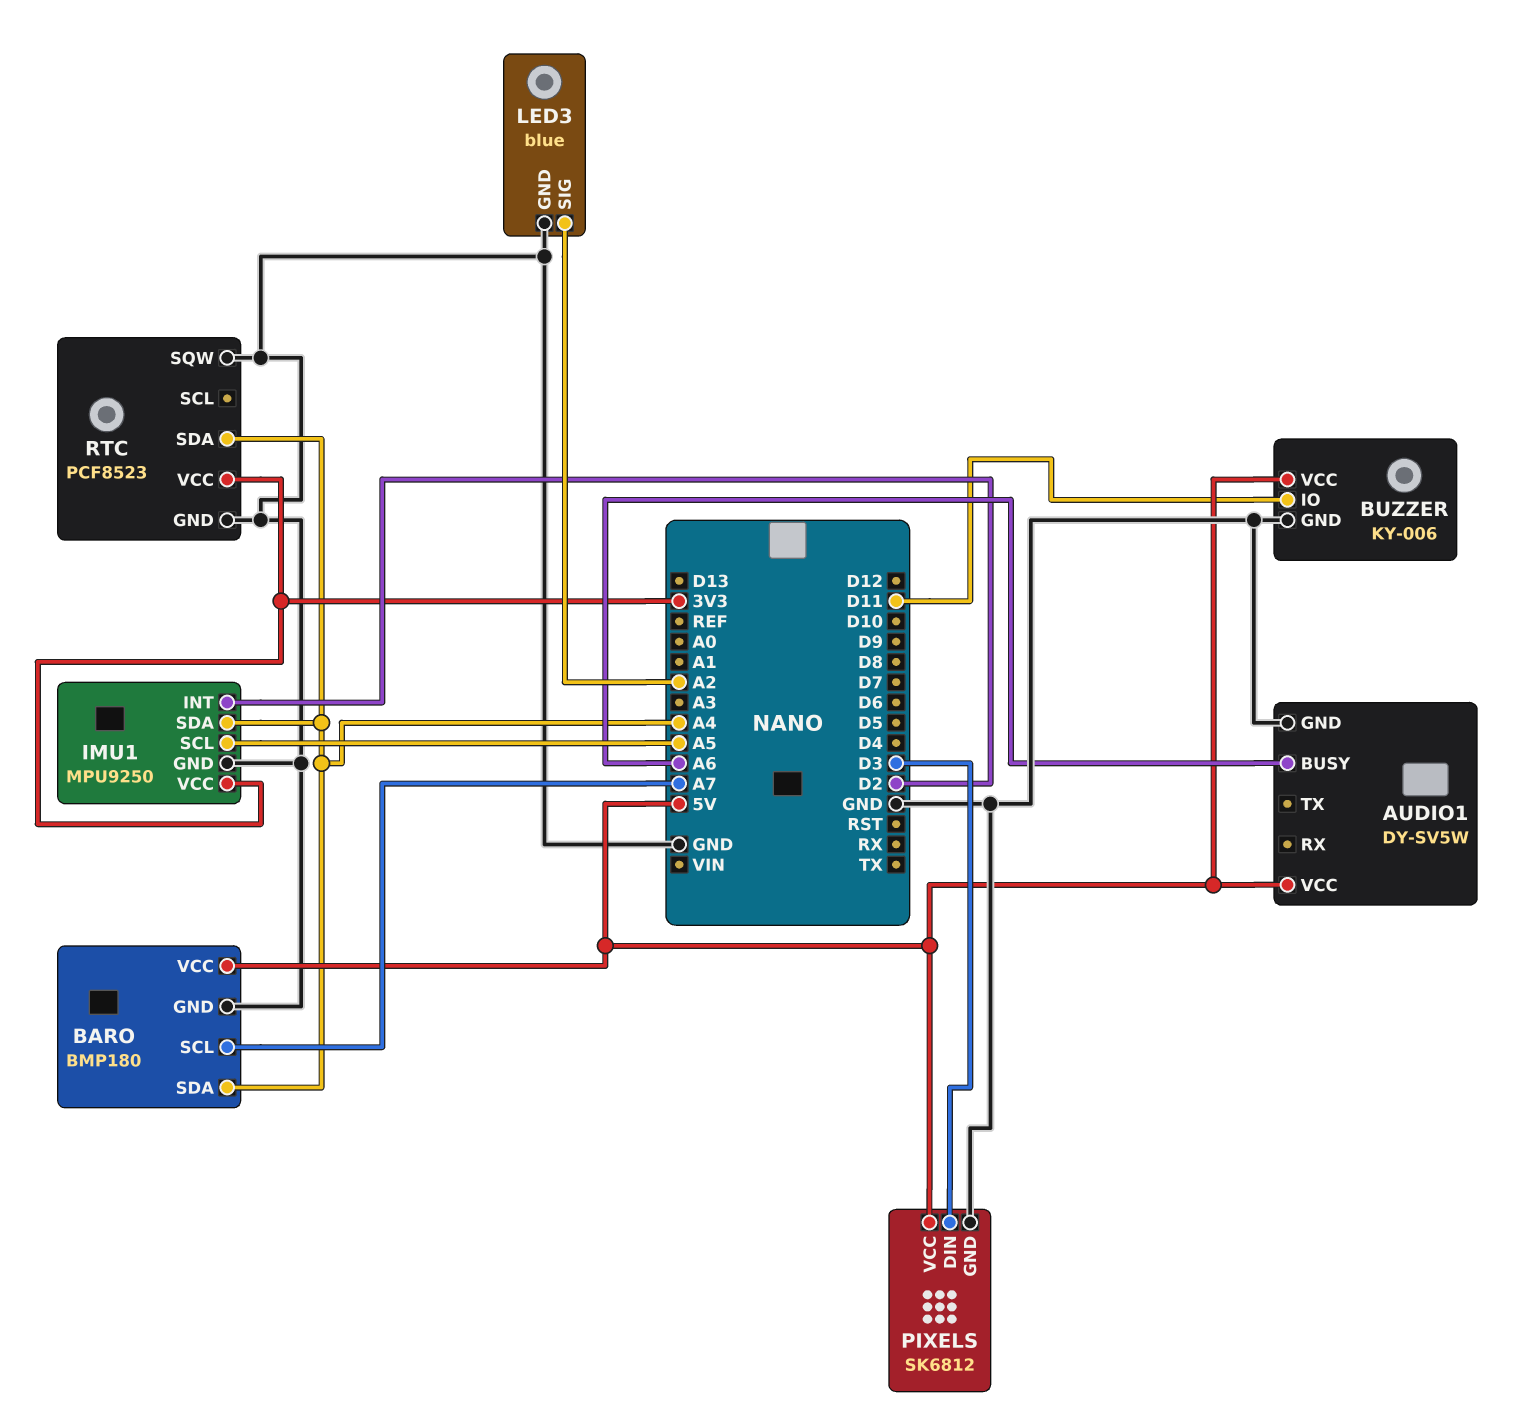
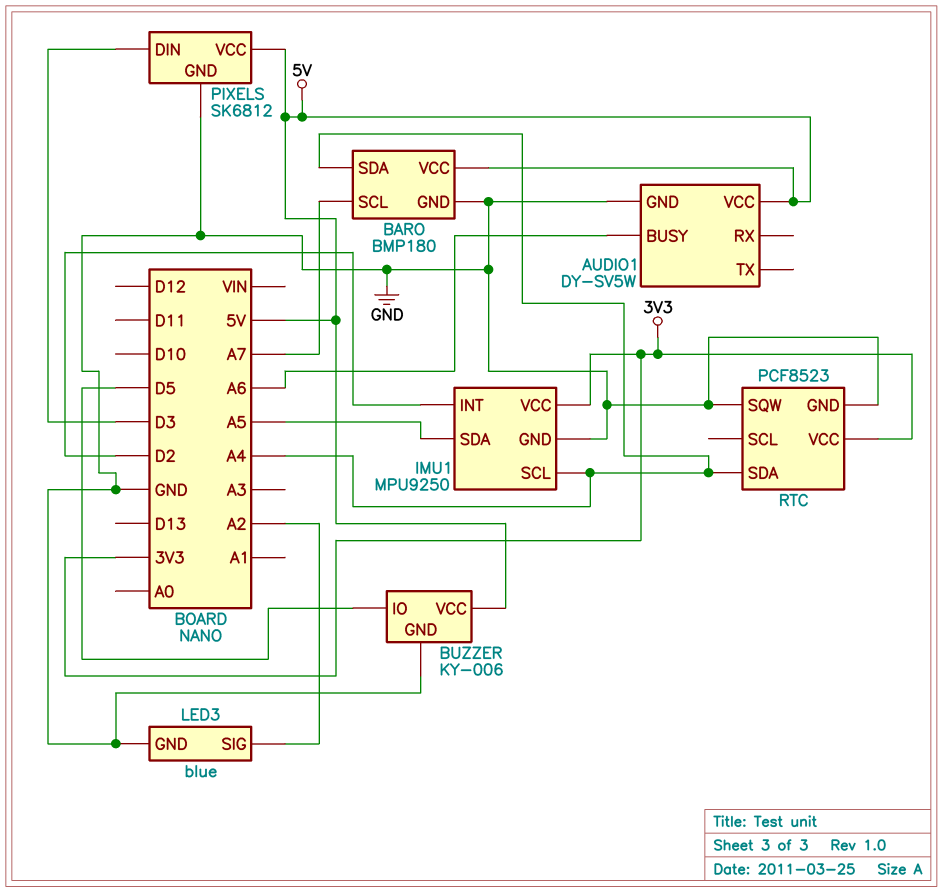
BUZZER pin IO: D11 -> D5
IMU1 pin SCL: A5 -> A4
IMU1 pin SDA: A4 -> A5

